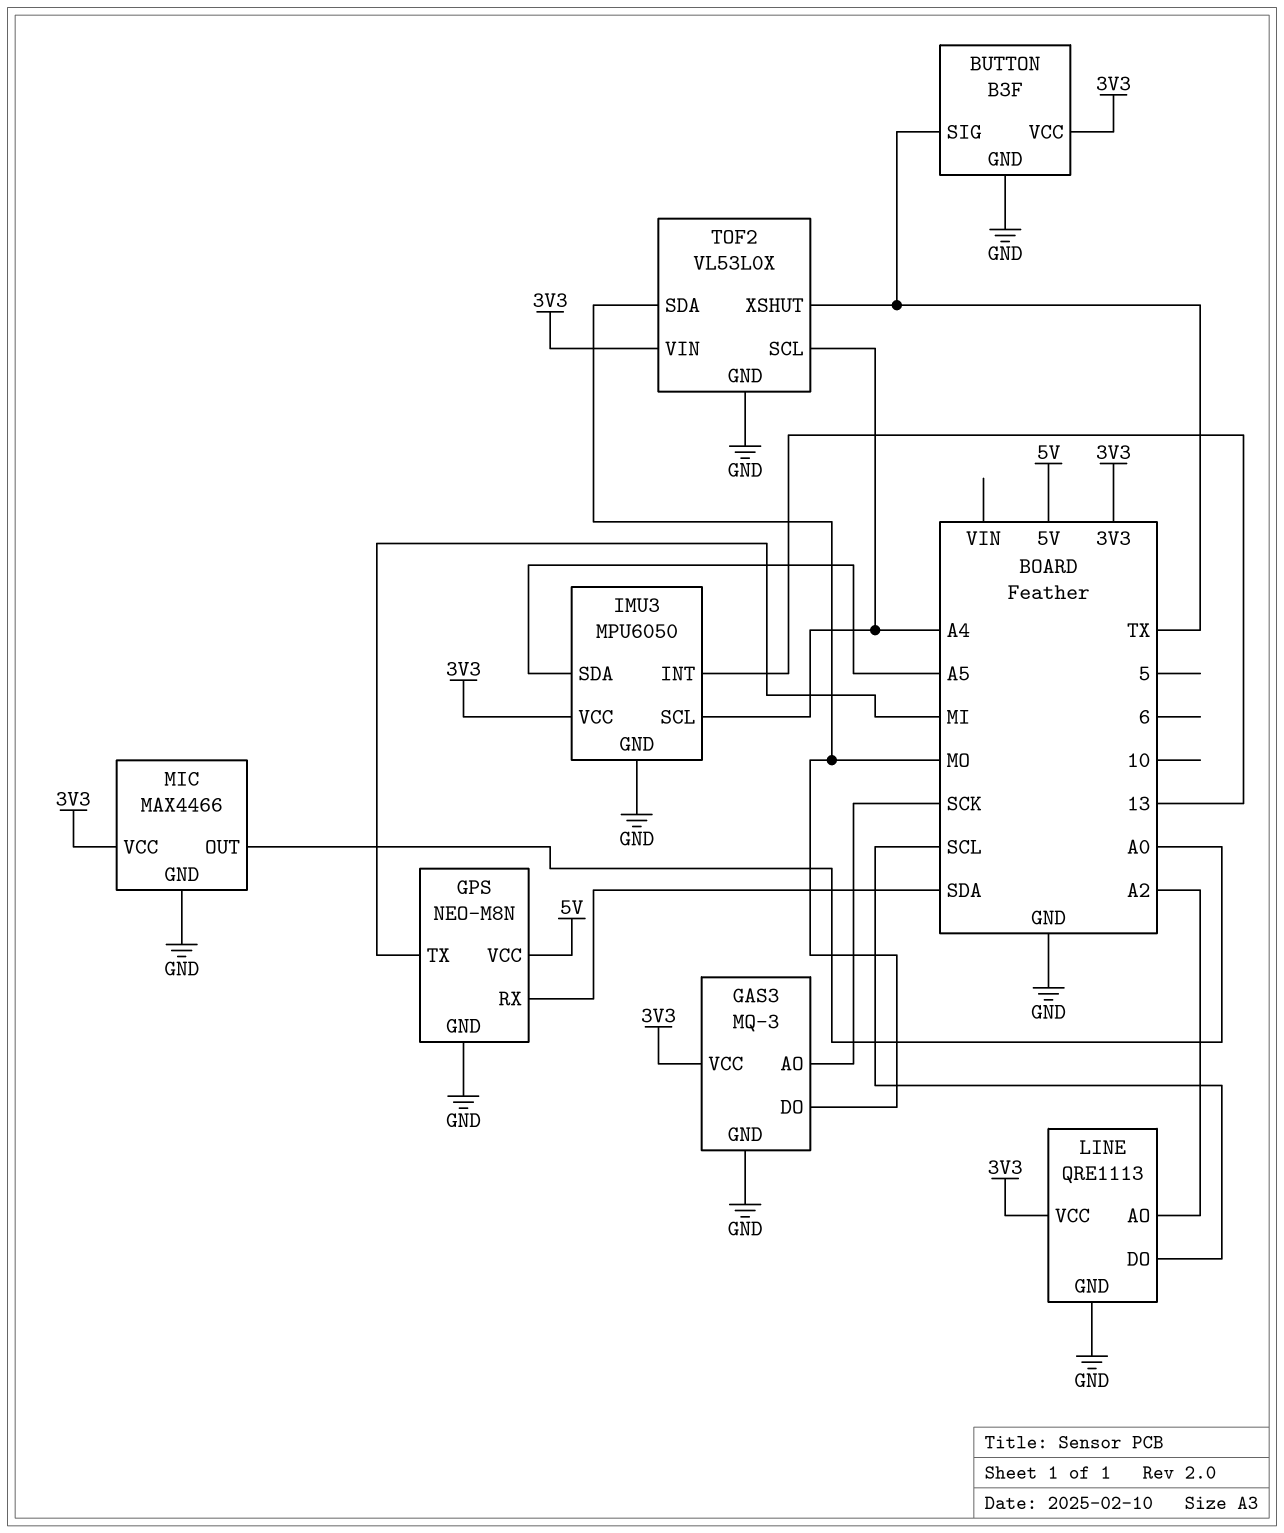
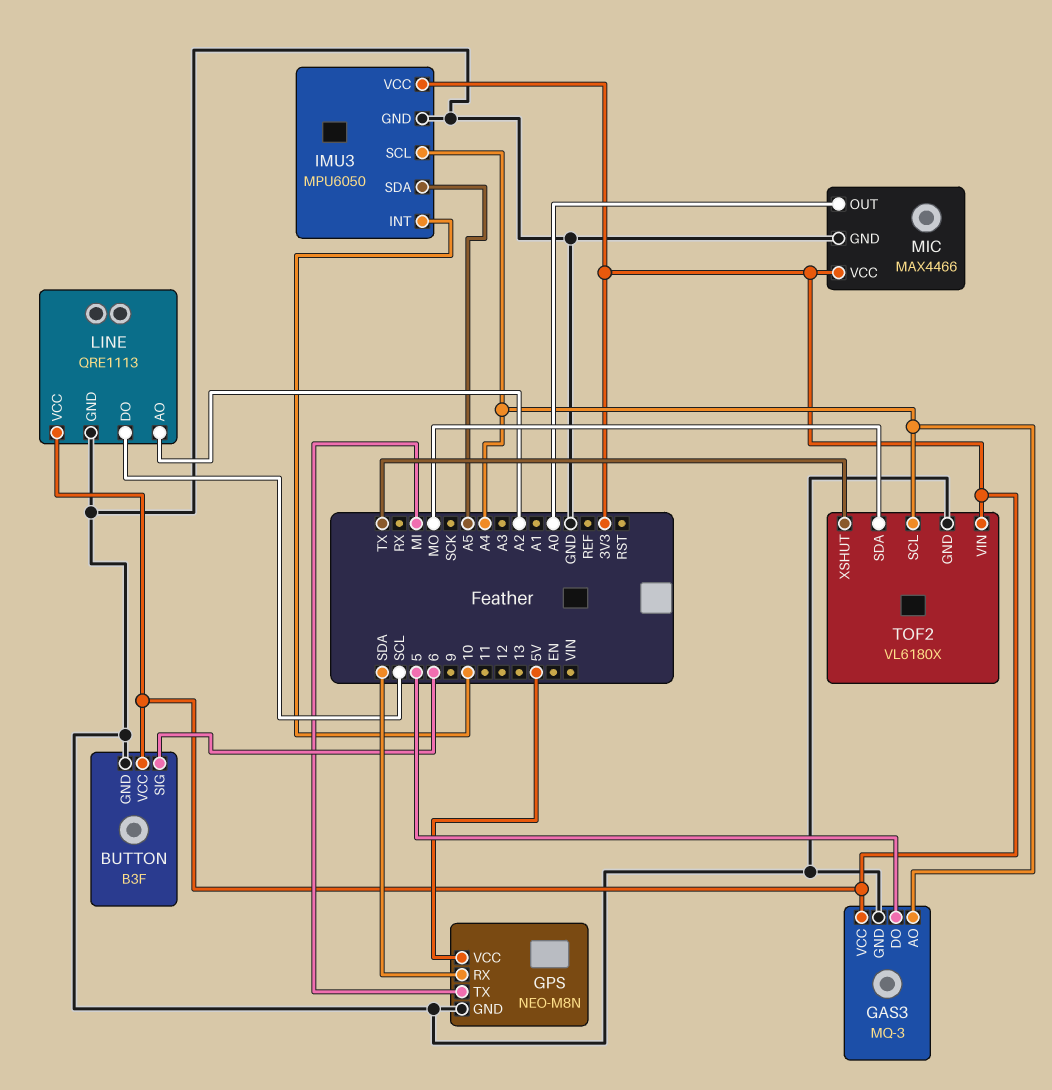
BUTTON pin SIG: TX -> 6
GAS3 pin AO: SCK -> A4
GAS3 pin DO: MO -> 5
IMU3 pin INT: 13 -> 10
TOF2: VL53L0X -> VL6180X

